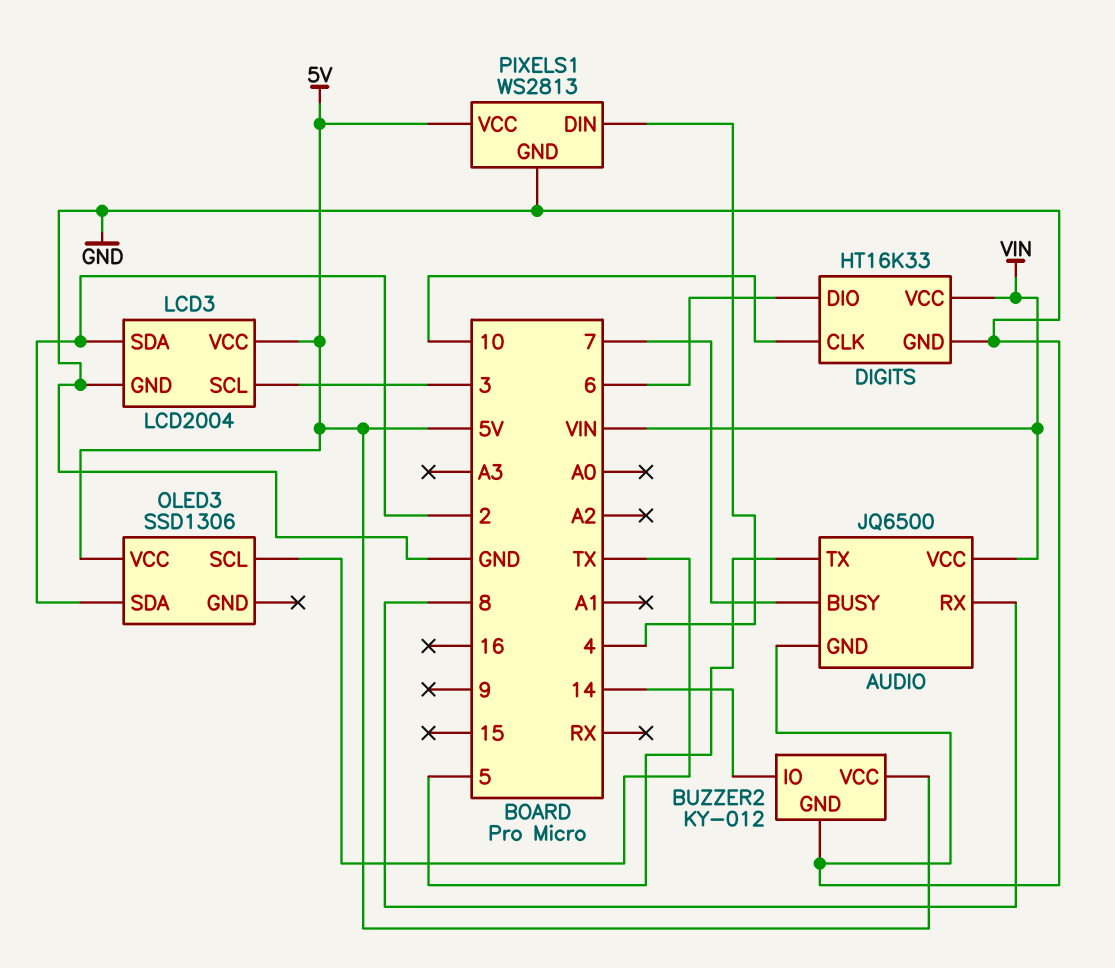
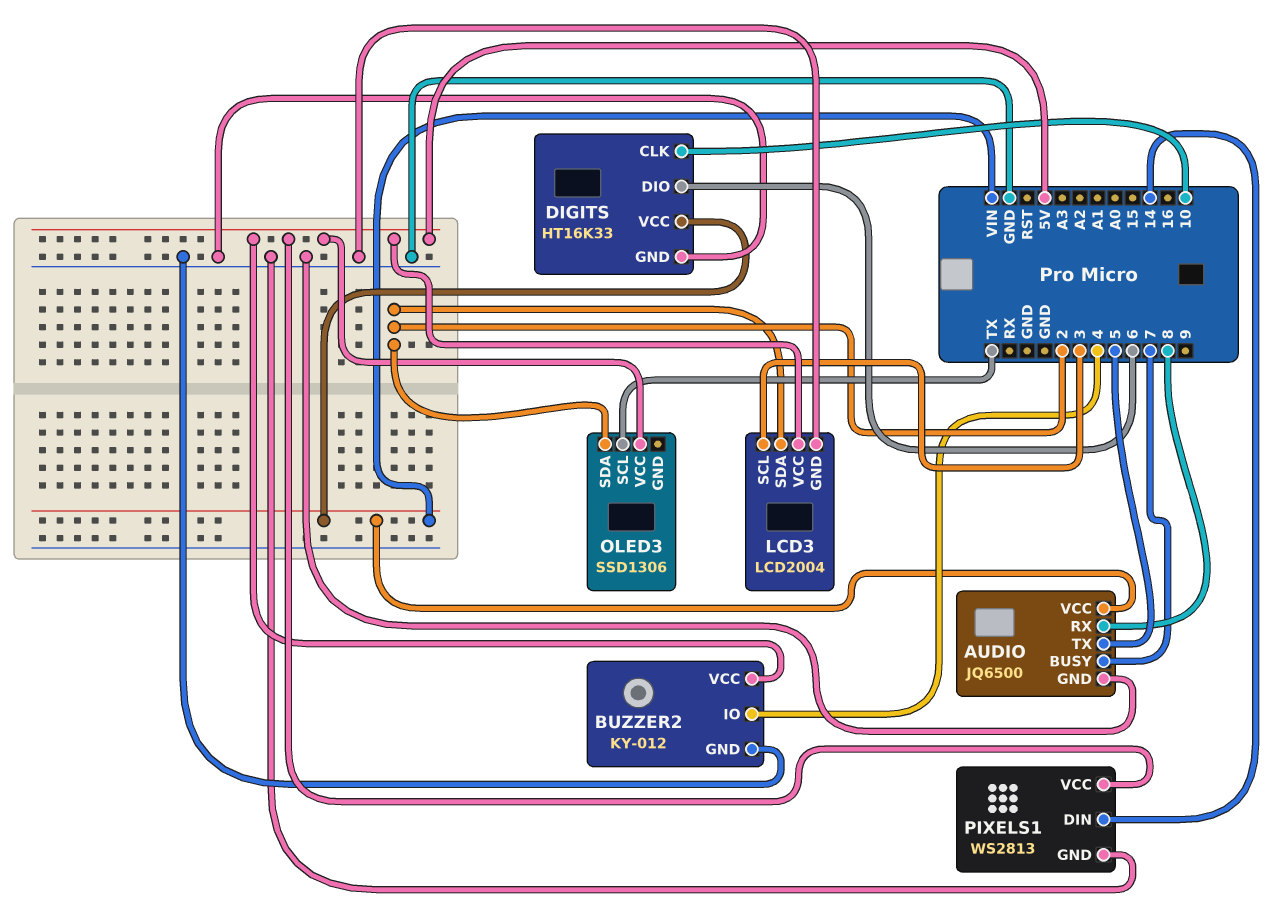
BUZZER2 pin IO: 14 -> 4
PIXELS1 pin DIN: 4 -> 14

